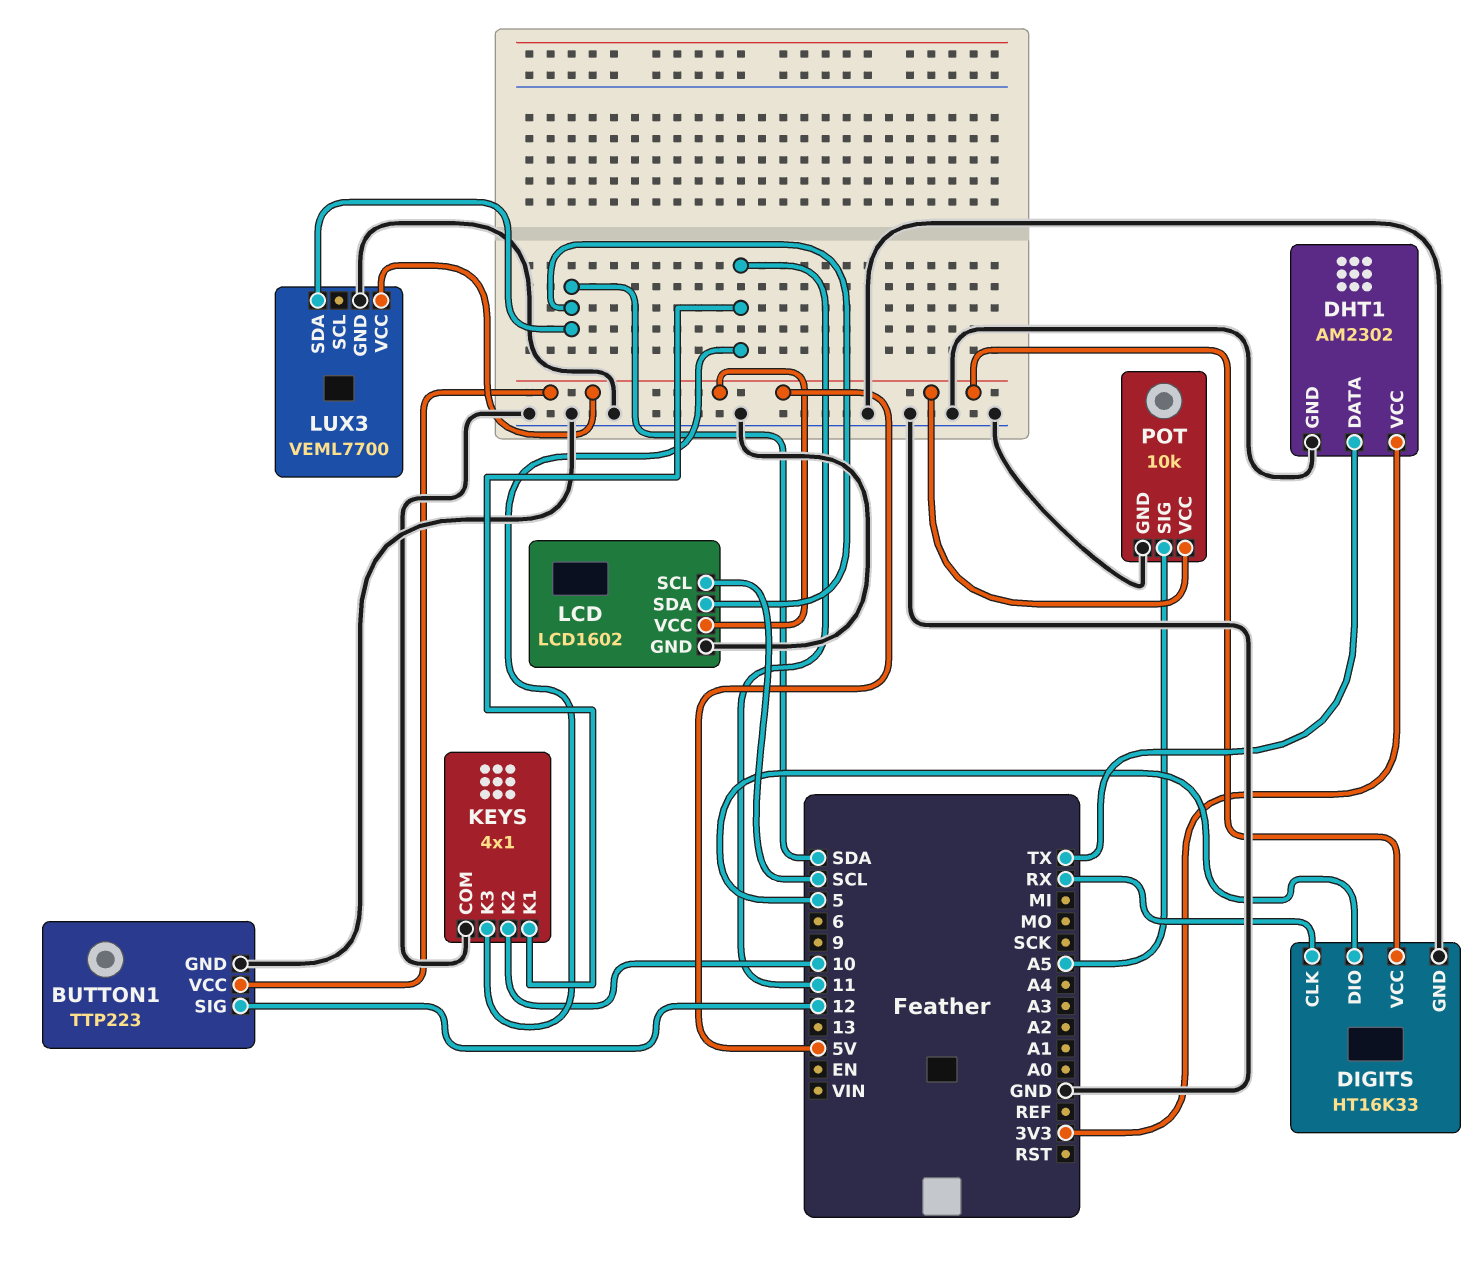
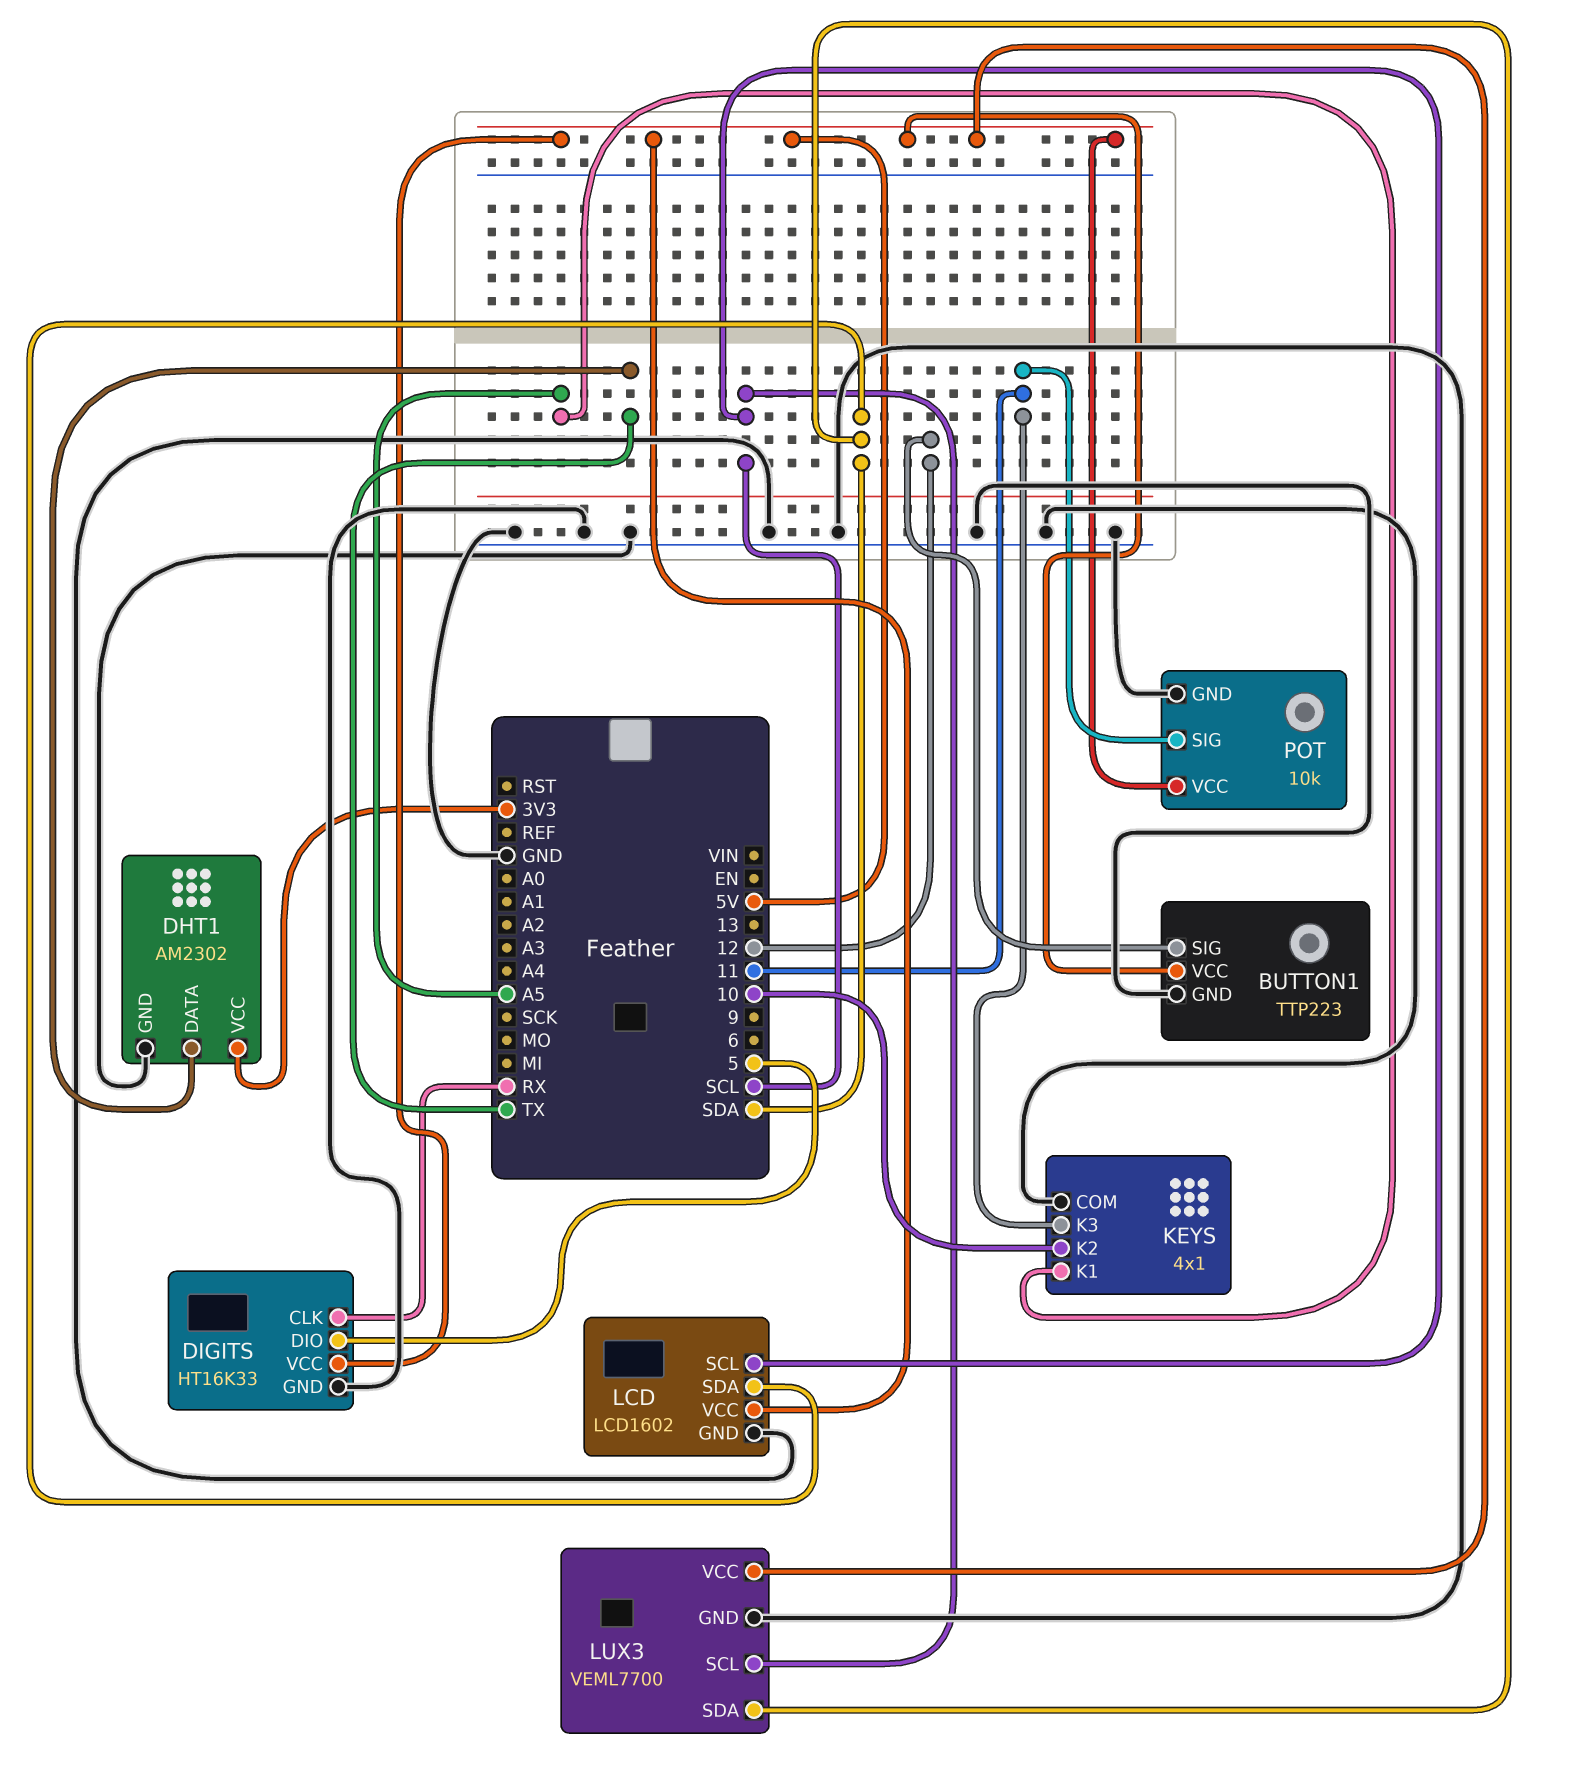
KEYS pin K1: 11 -> A5
LUX3 pin SCL: none -> SCL
POT pin SIG: A5 -> 11

